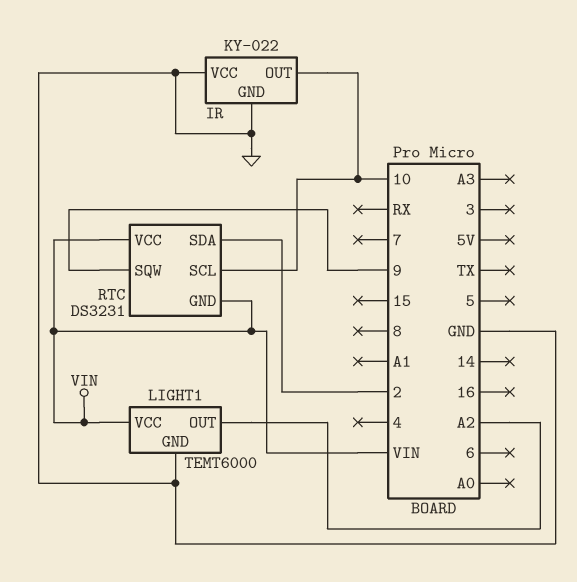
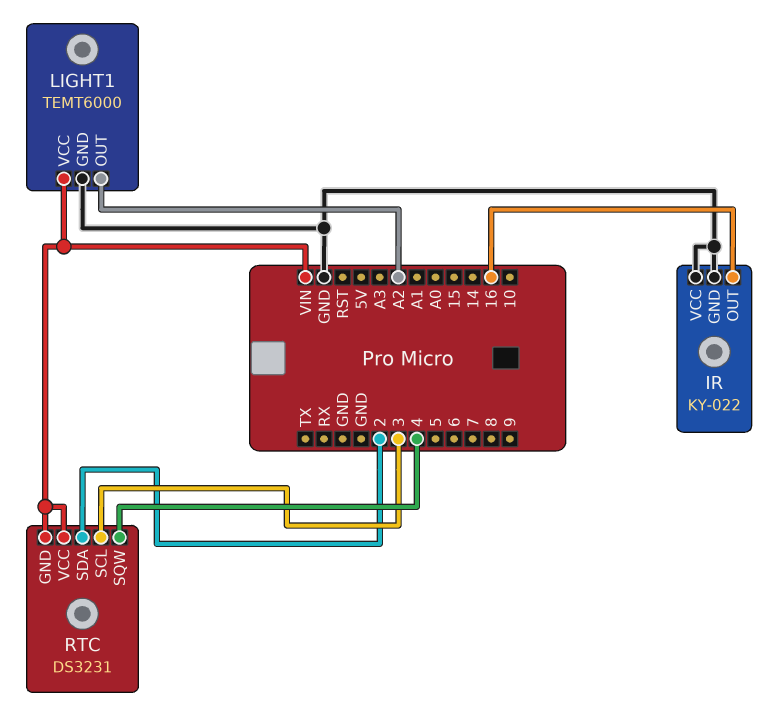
IR pin OUT: 10 -> 16
RTC pin SCL: 10 -> 3
RTC pin SQW: 9 -> 4

